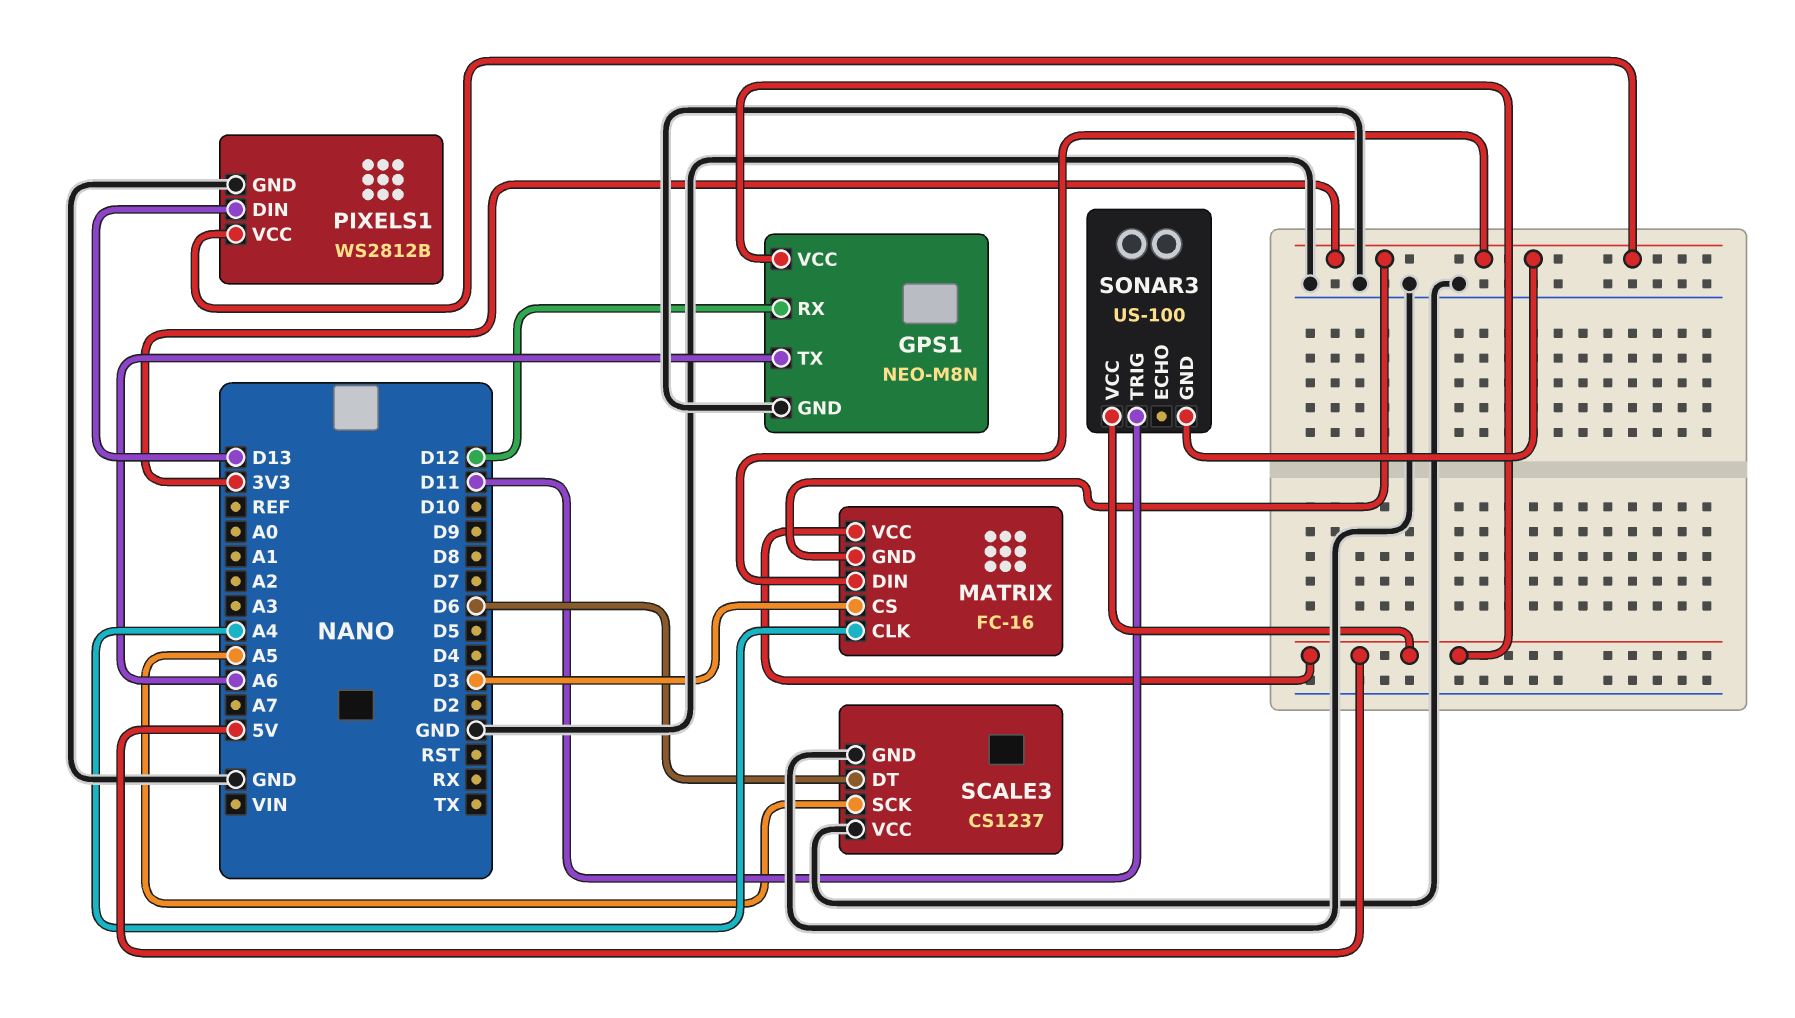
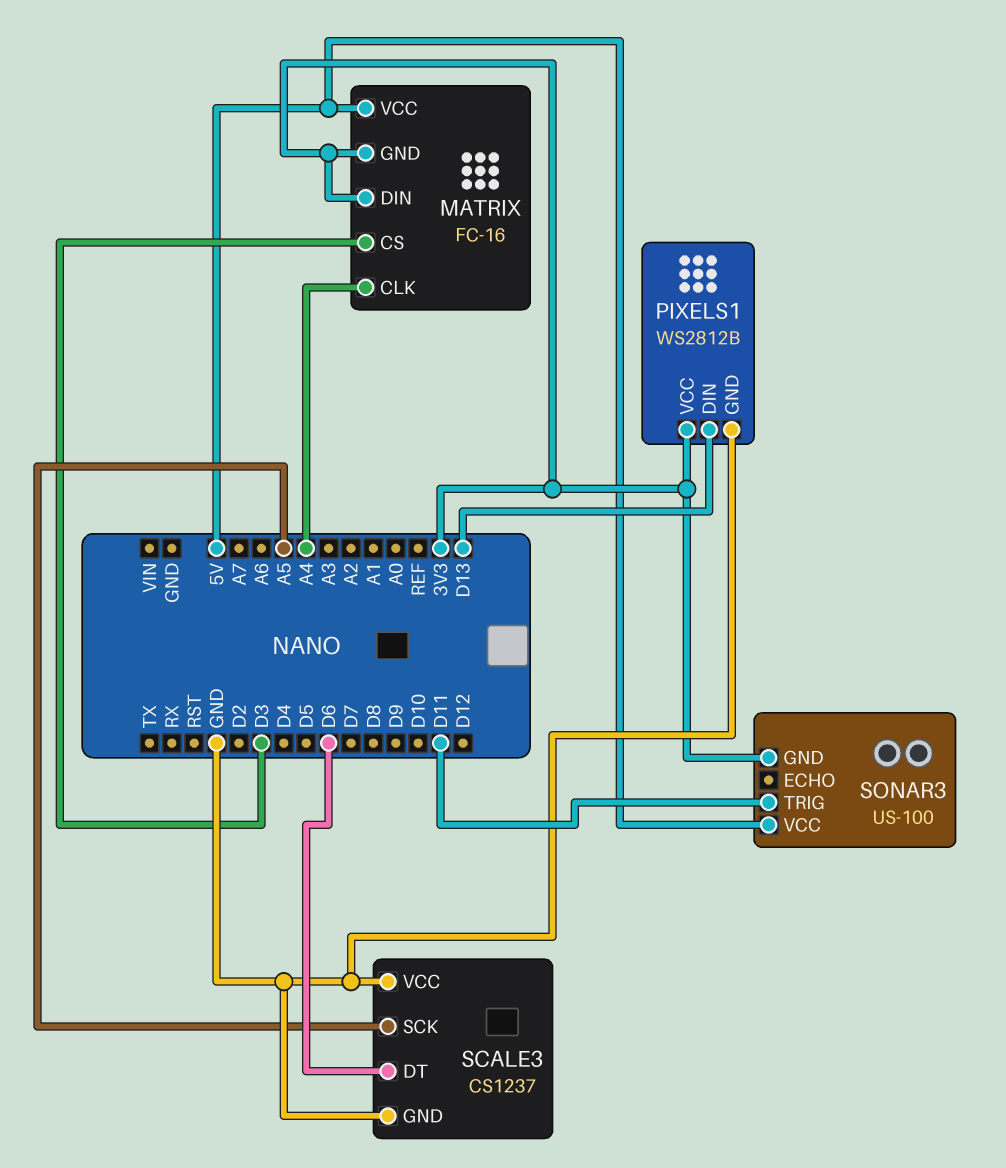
GPS1: NEO-M8N -> none
GPS1 pin GND: GND -> none
GPS1 pin RX: D12 -> none
GPS1 pin TX: A6 -> none
GPS1 pin VCC: 5V -> none

